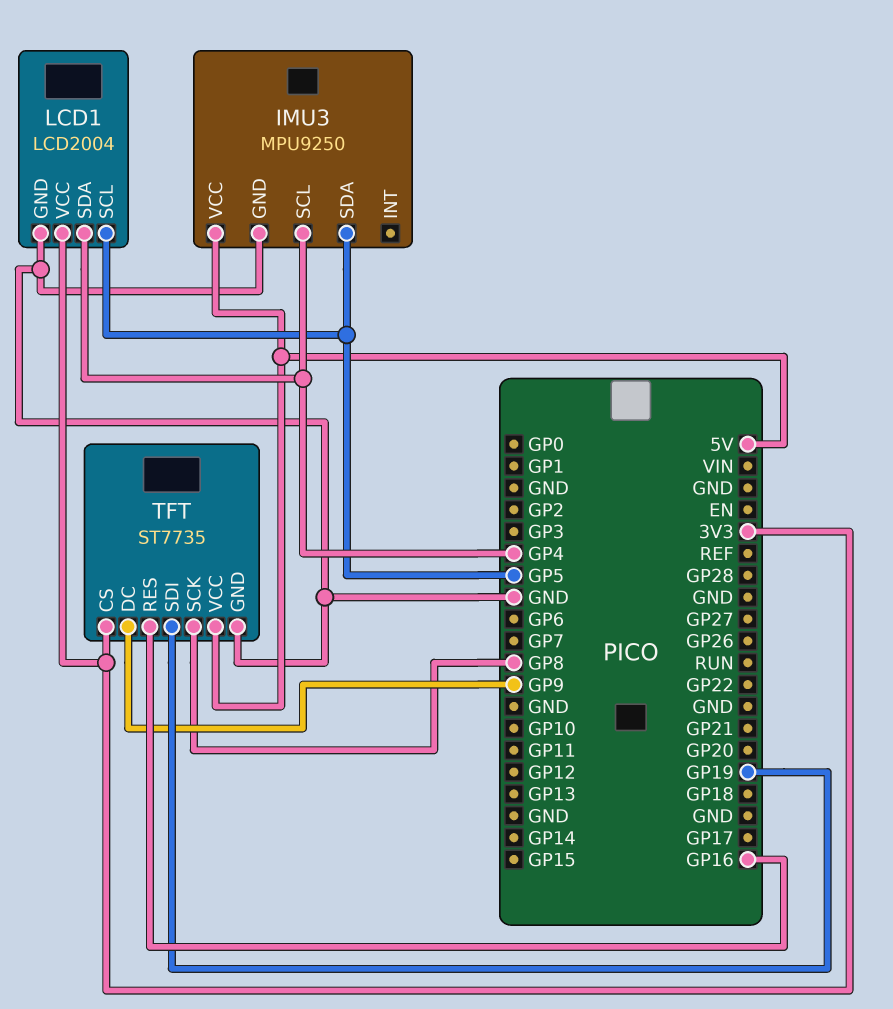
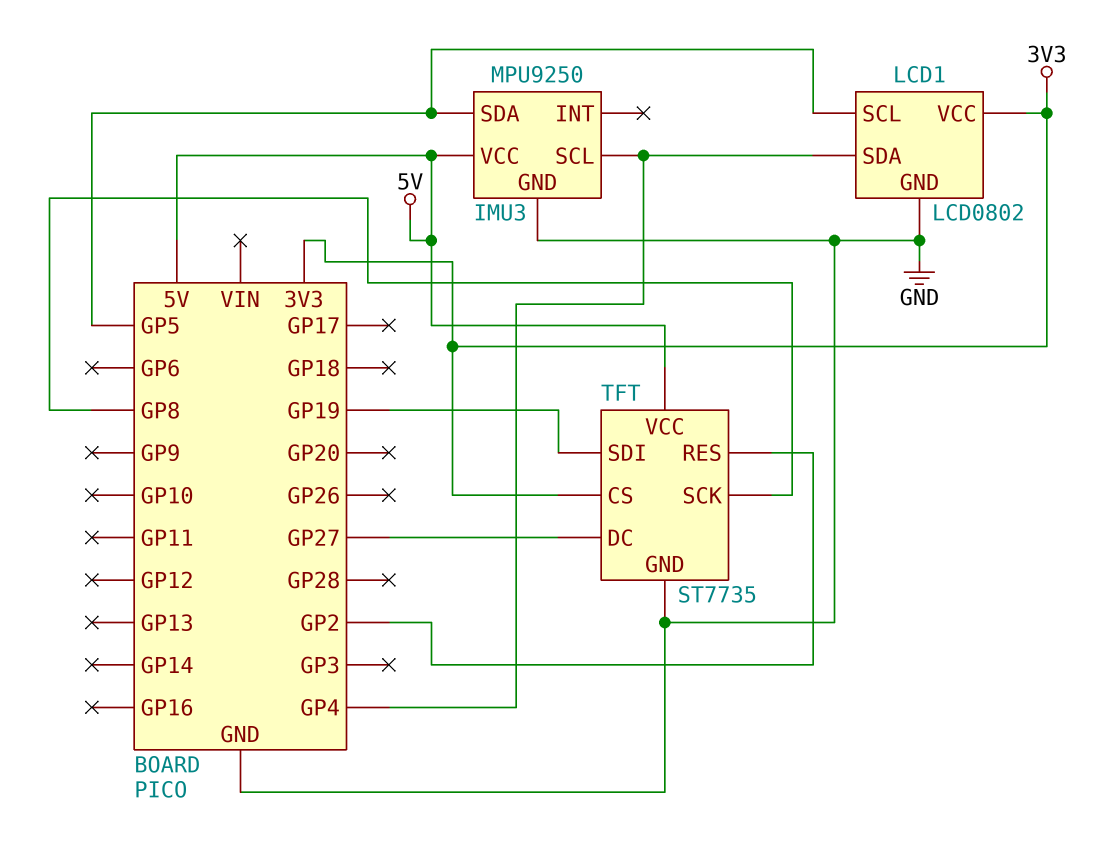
LCD1: LCD2004 -> LCD0802
TFT pin DC: GP9 -> GP27
TFT pin RES: GP16 -> GP2

